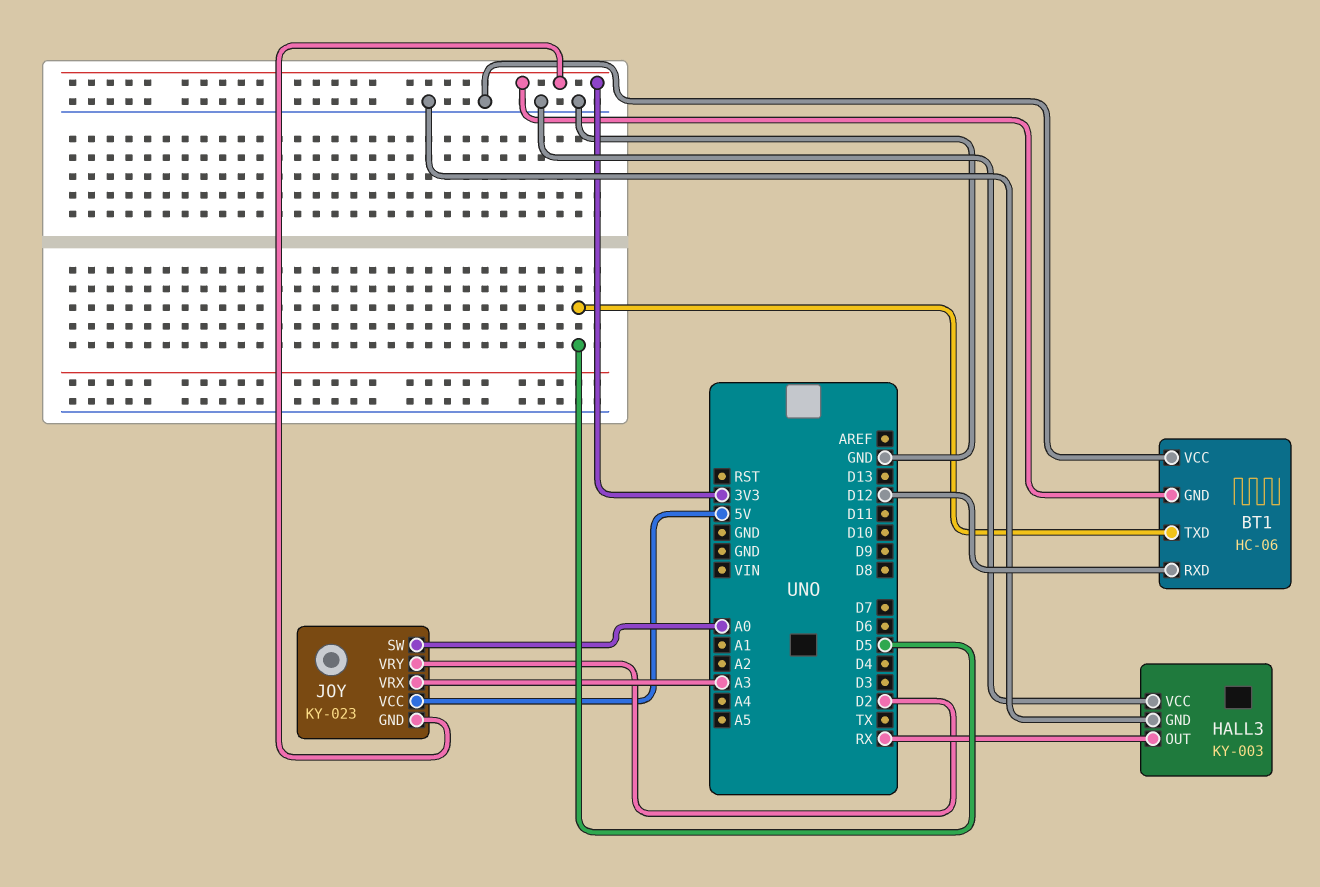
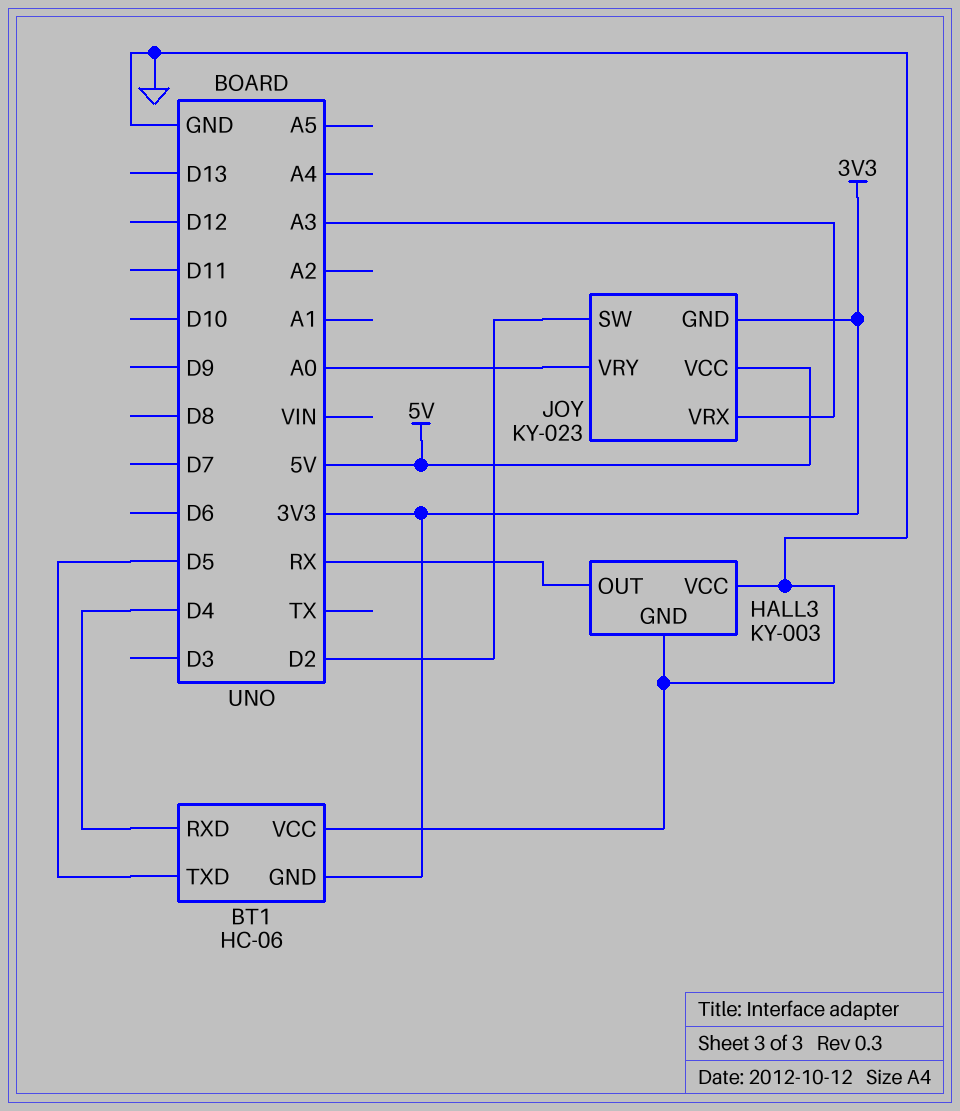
BT1 pin RXD: D12 -> D4
JOY pin SW: A0 -> D2
JOY pin VRY: D2 -> A0

